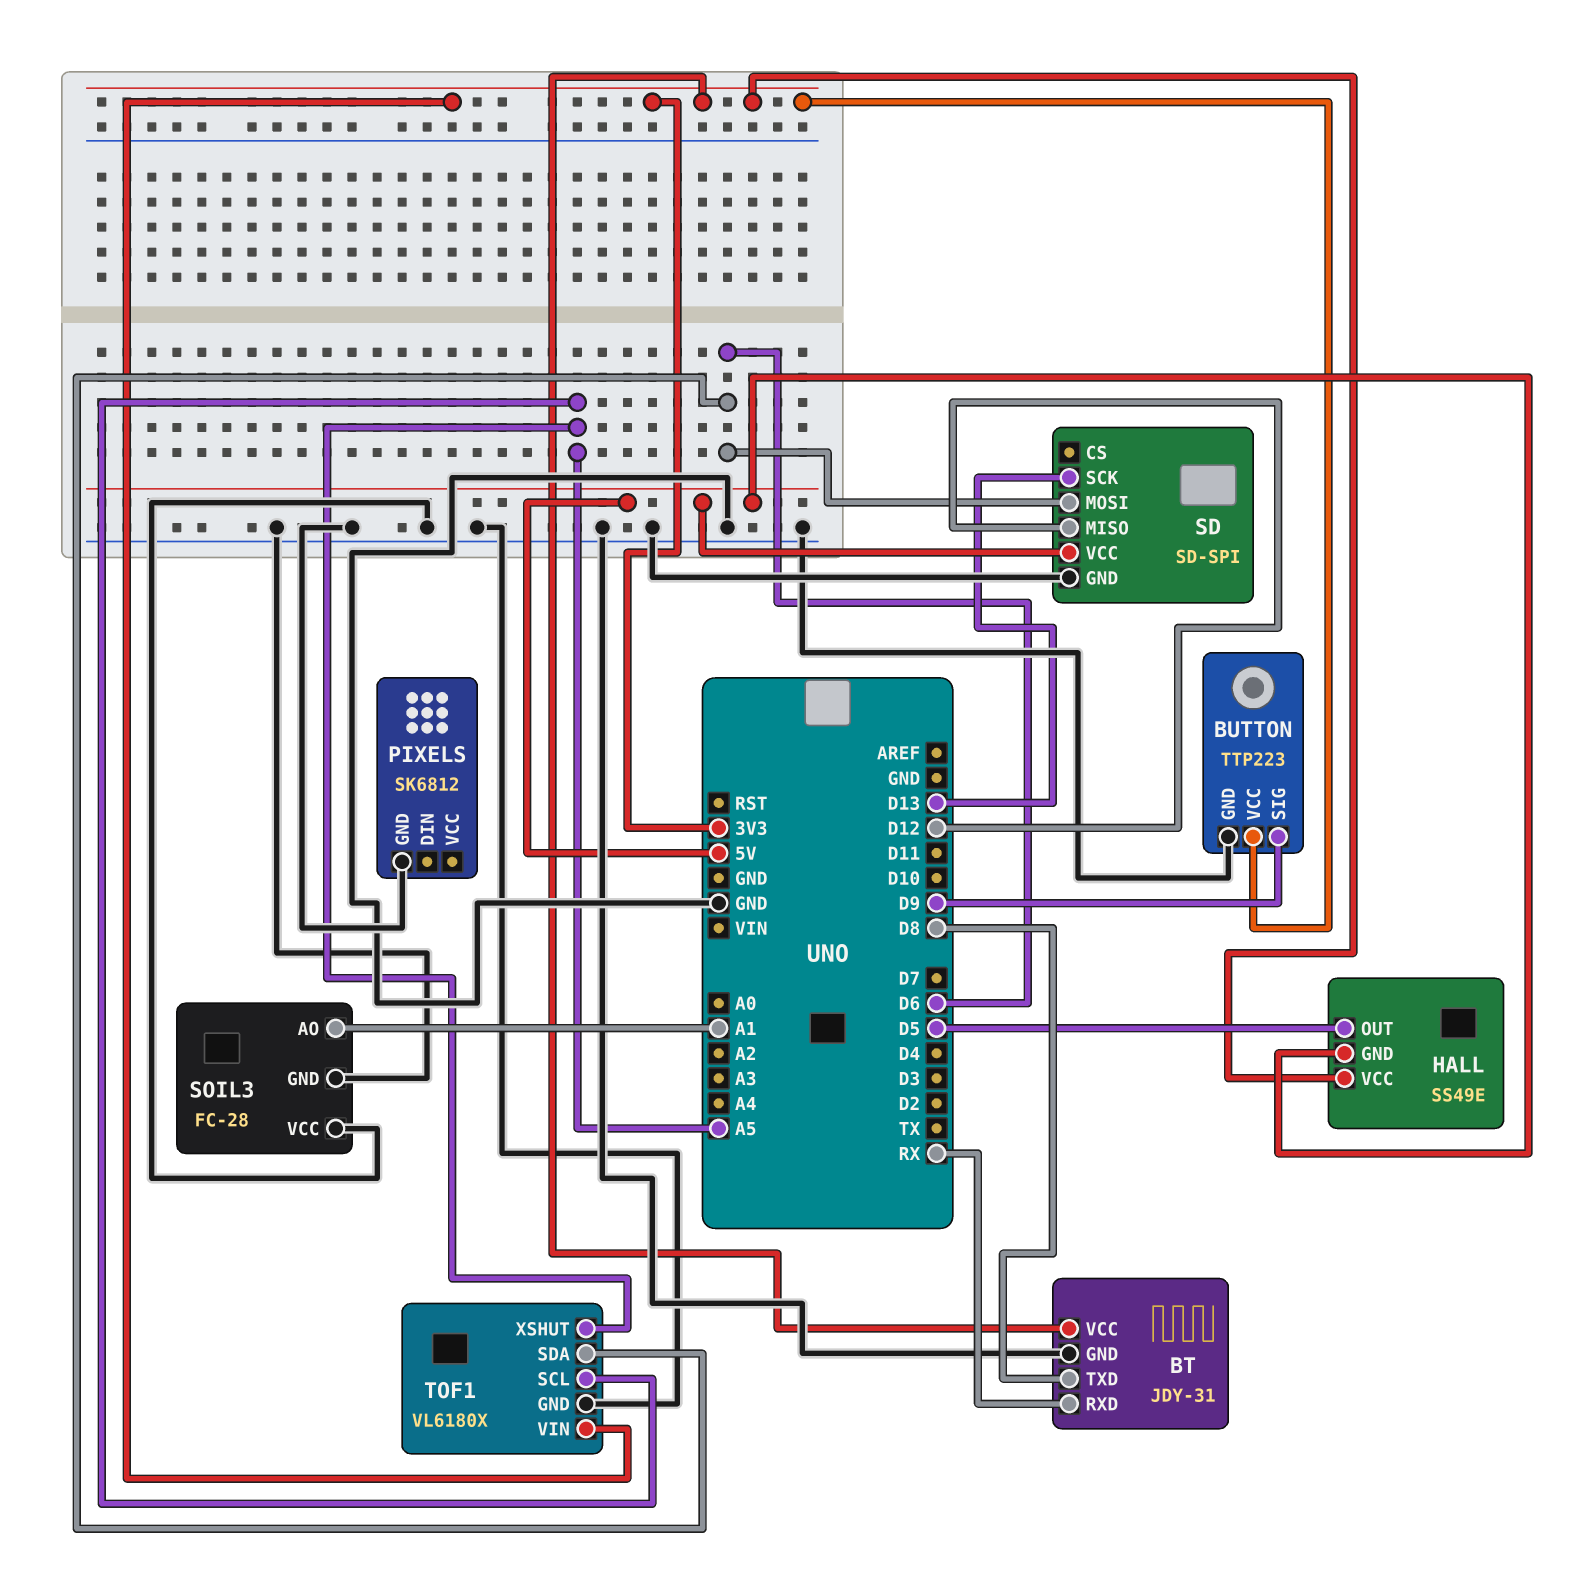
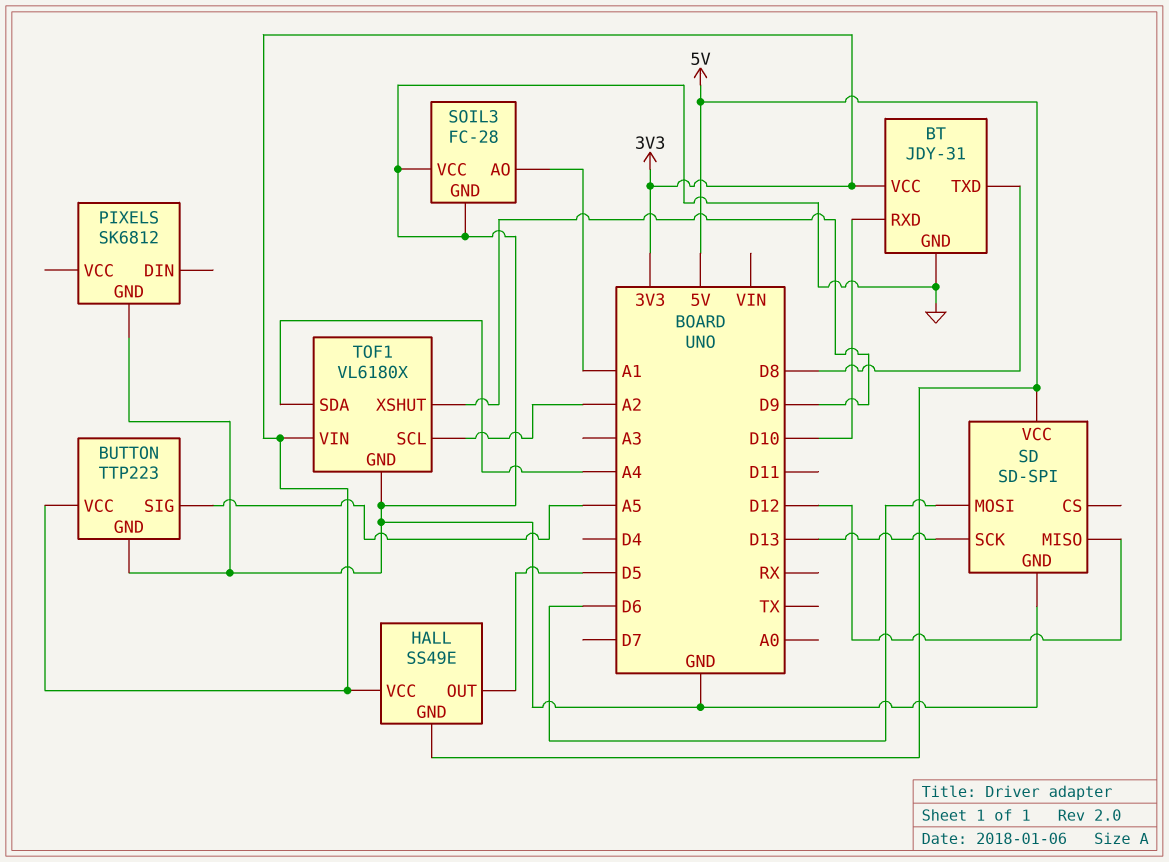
BT pin RXD: RX -> D10
BUTTON pin SIG: D9 -> A5
TOF1 pin SCL: A5 -> A2
TOF1 pin SDA: D6 -> A4
TOF1 pin XSHUT: A5 -> D9

